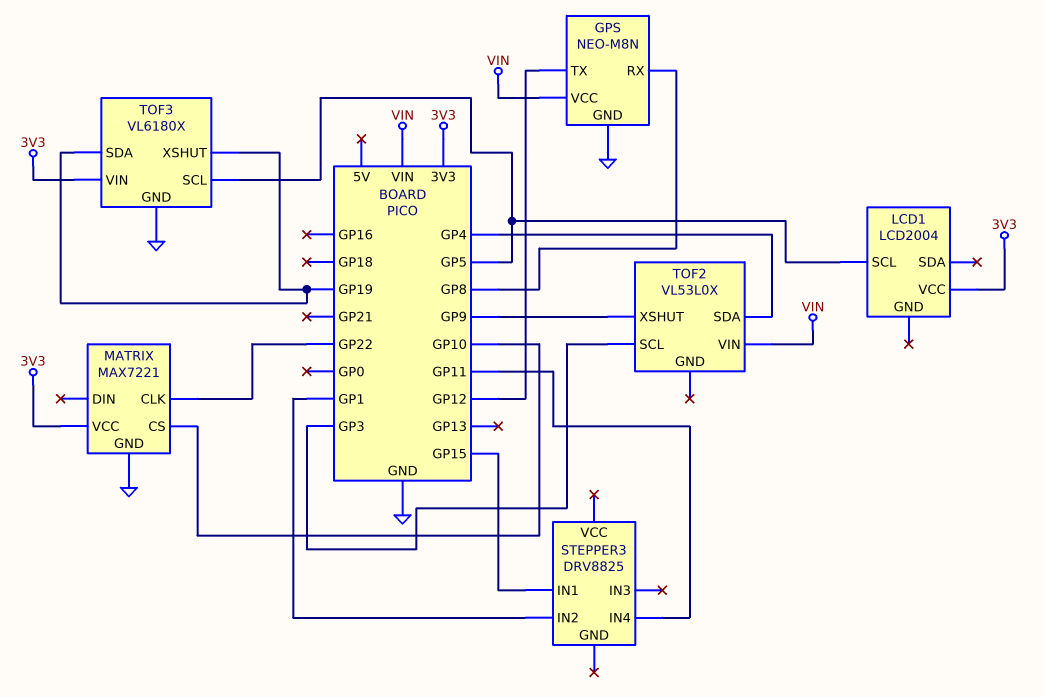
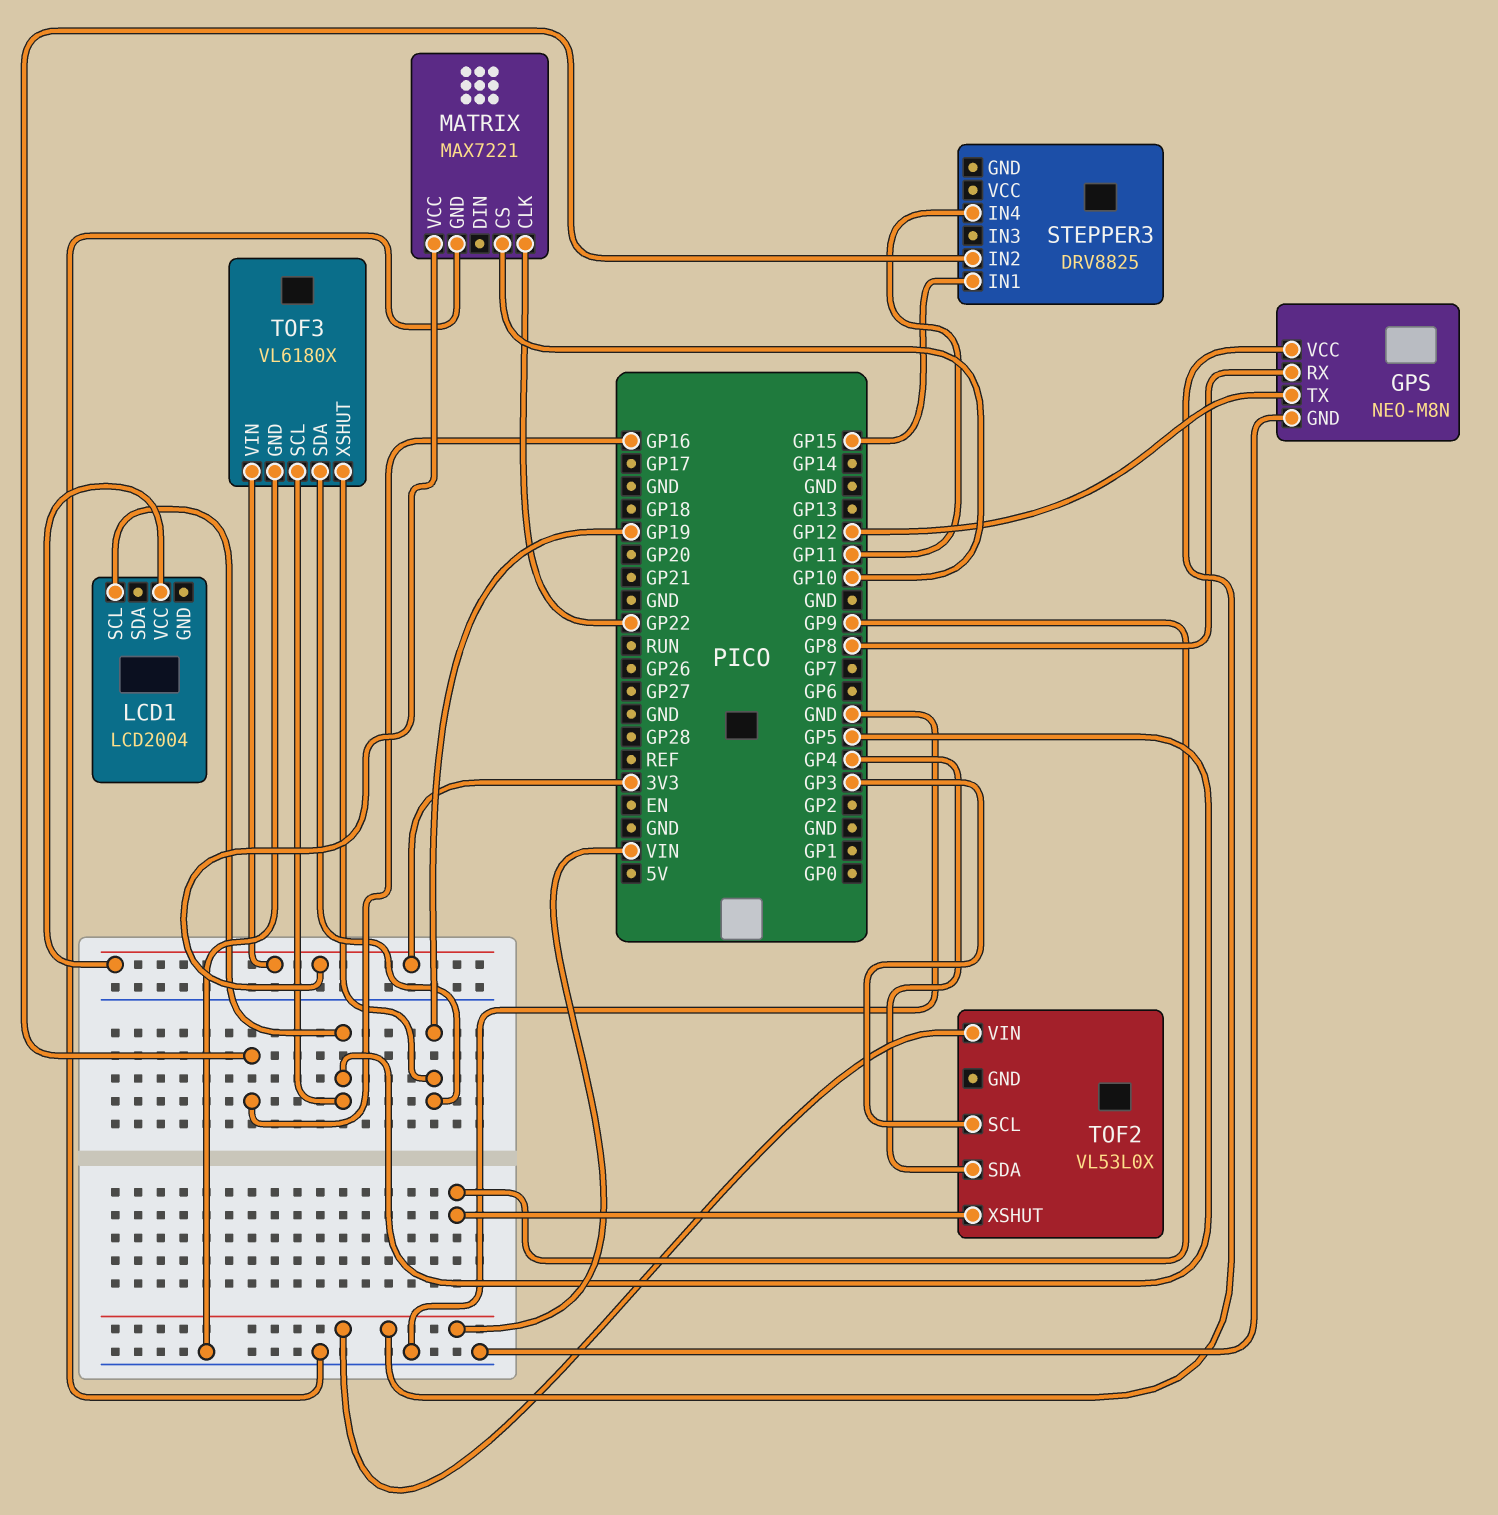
STEPPER3 pin IN2: GP1 -> GP16

